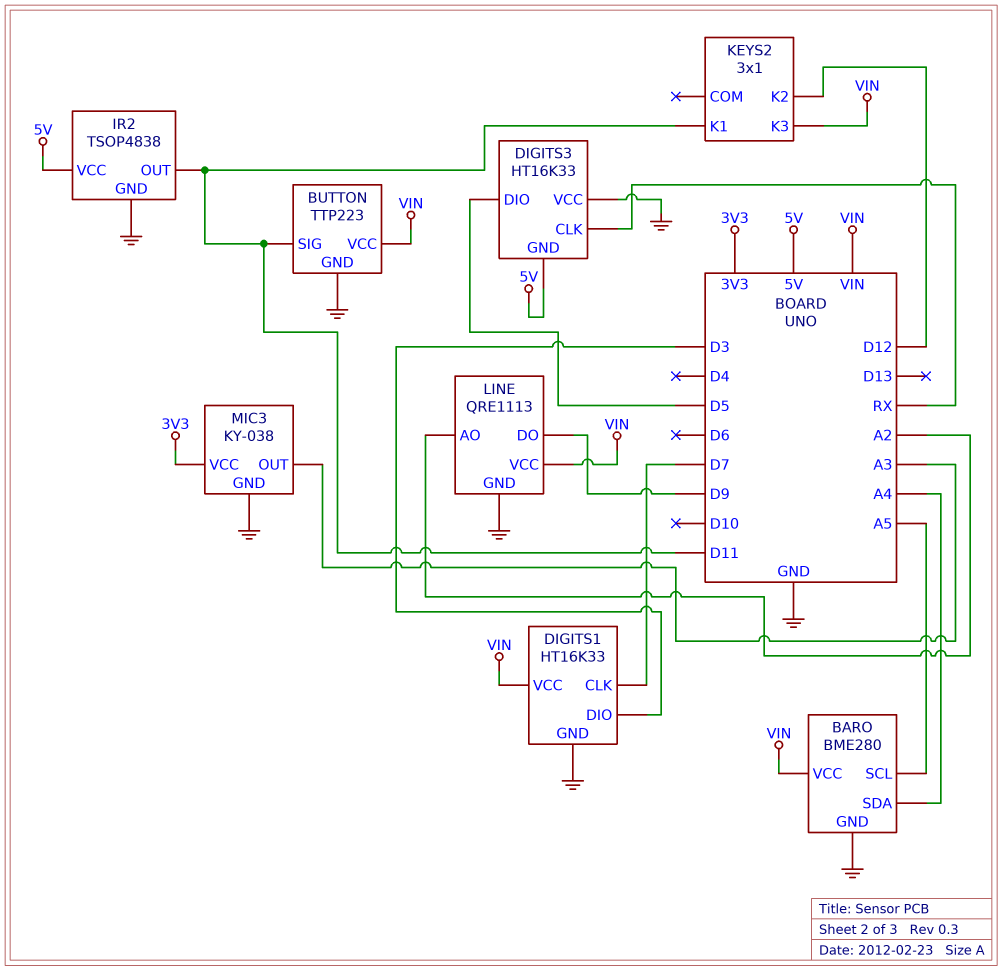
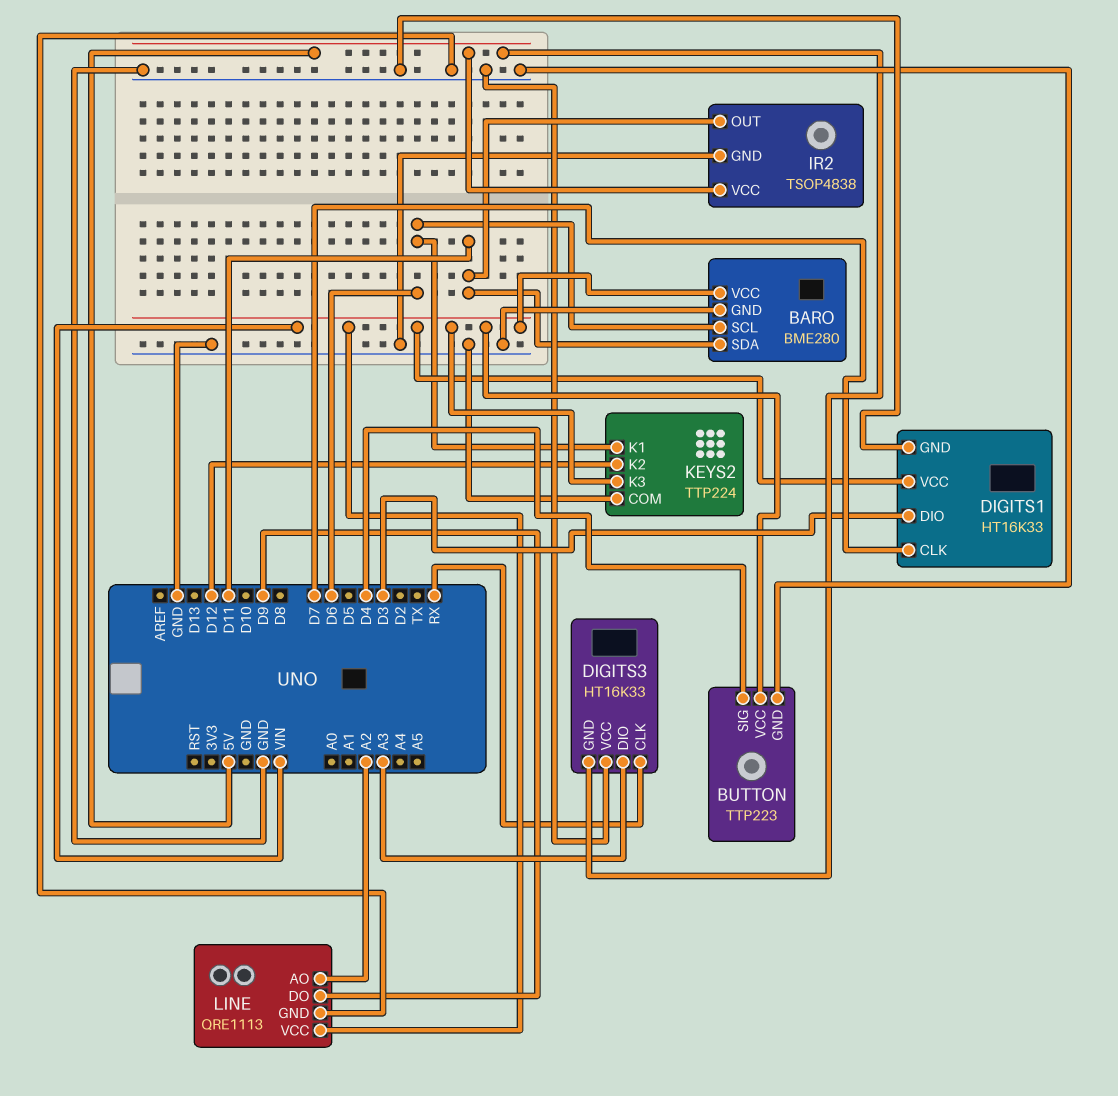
BARO pin SCL: A5 -> D6
BARO pin SDA: A4 -> D11
BUTTON pin SIG: D11 -> D4
DIGITS3 pin DIO: D5 -> A3
KEYS2: 3x1 -> TTP224
KEYS2 pin COM: none -> GND
KEYS2 pin K1: D11 -> D6
MIC3: KY-038 -> none
MIC3 pin GND: GND -> none
MIC3 pin OUT: A3 -> none
MIC3 pin VCC: 3V3 -> none

